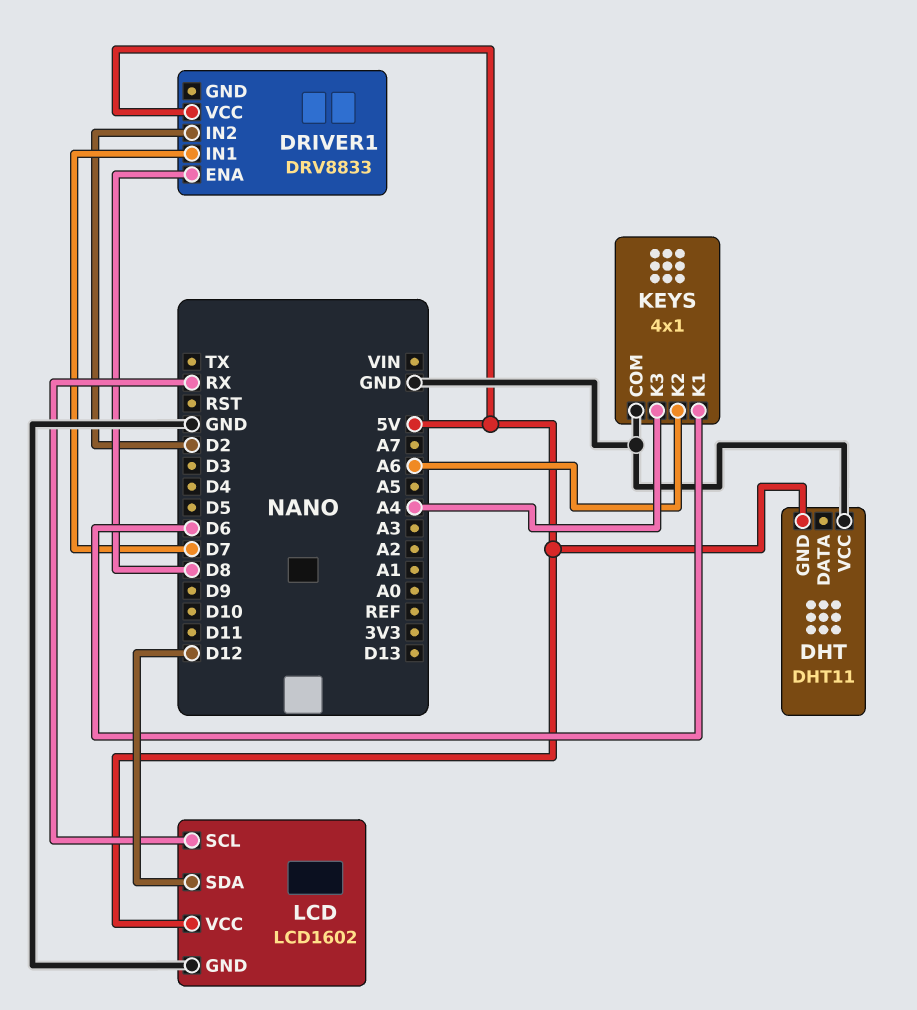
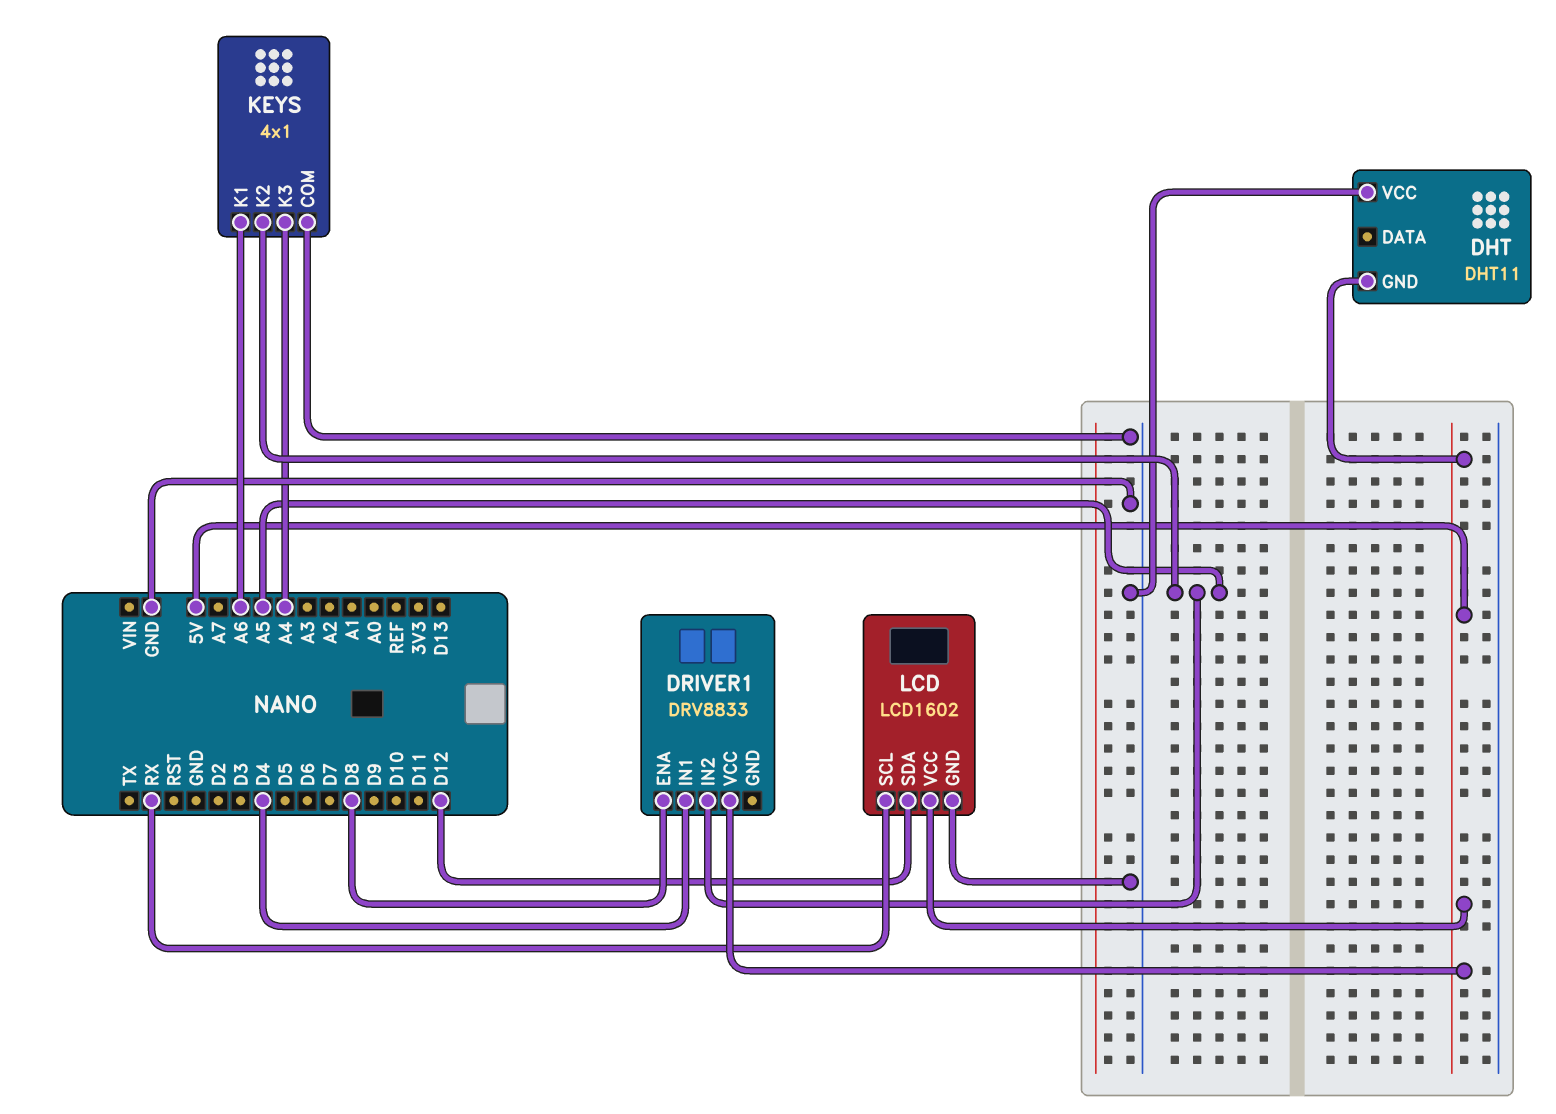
DRIVER1 pin IN1: D7 -> D4
DRIVER1 pin IN2: D2 -> A5
KEYS pin K1: D6 -> A6
KEYS pin K2: A6 -> A5

